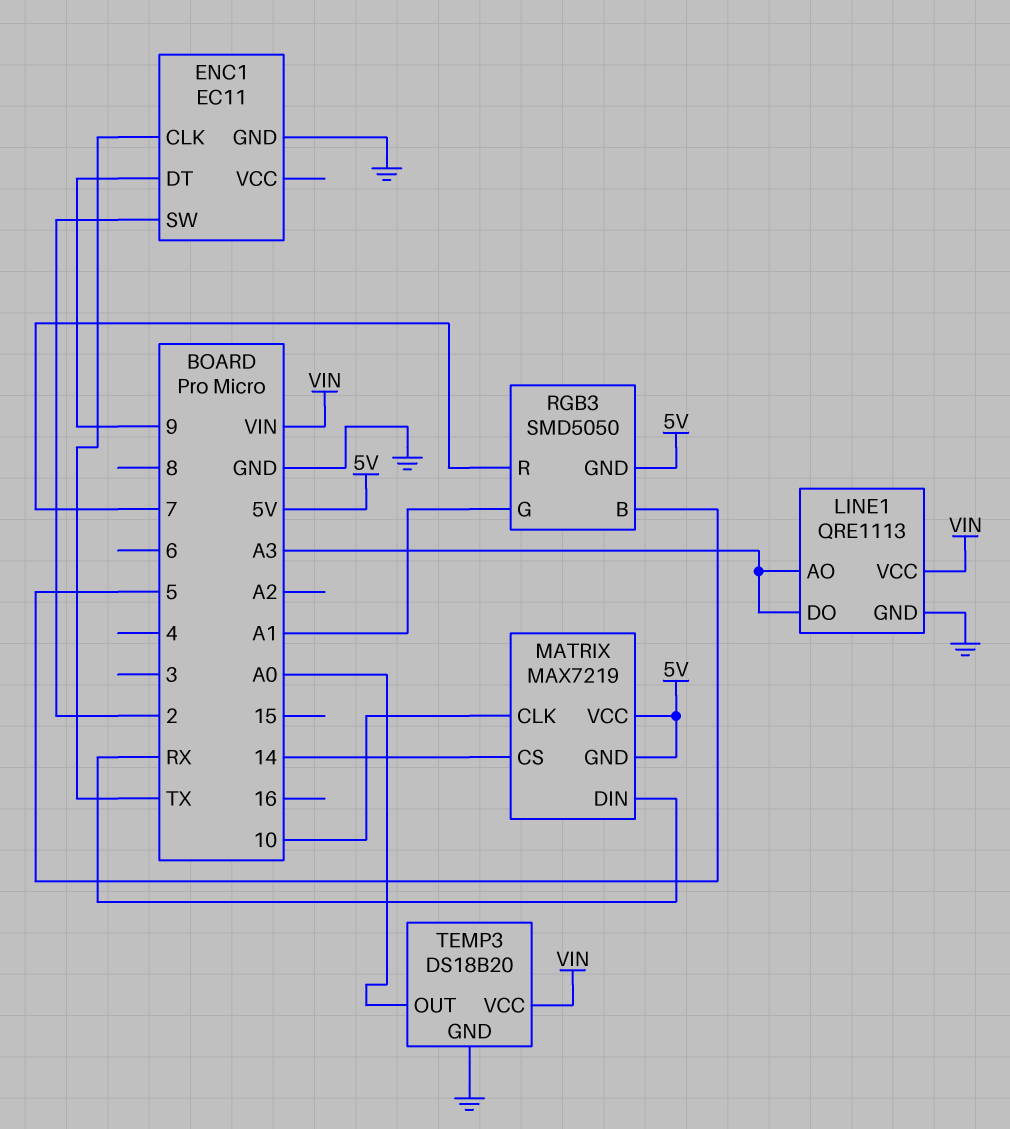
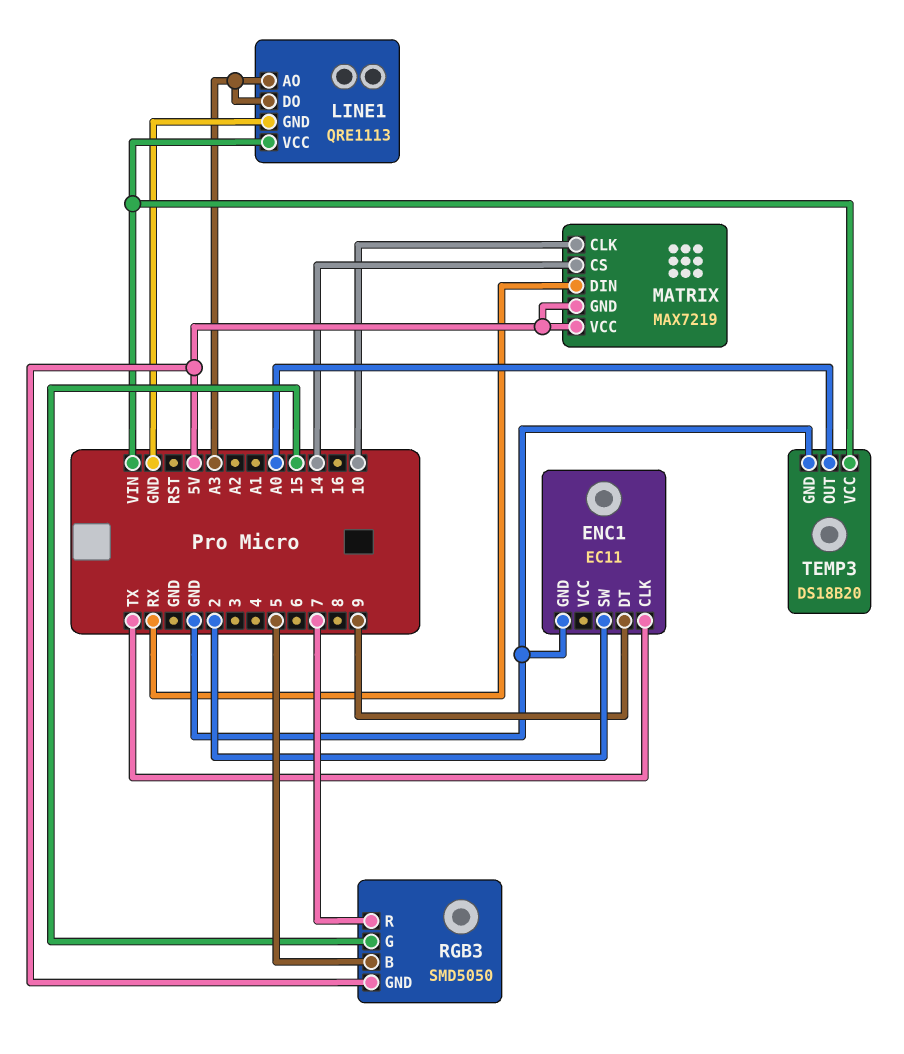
RGB3 pin G: A1 -> 15

